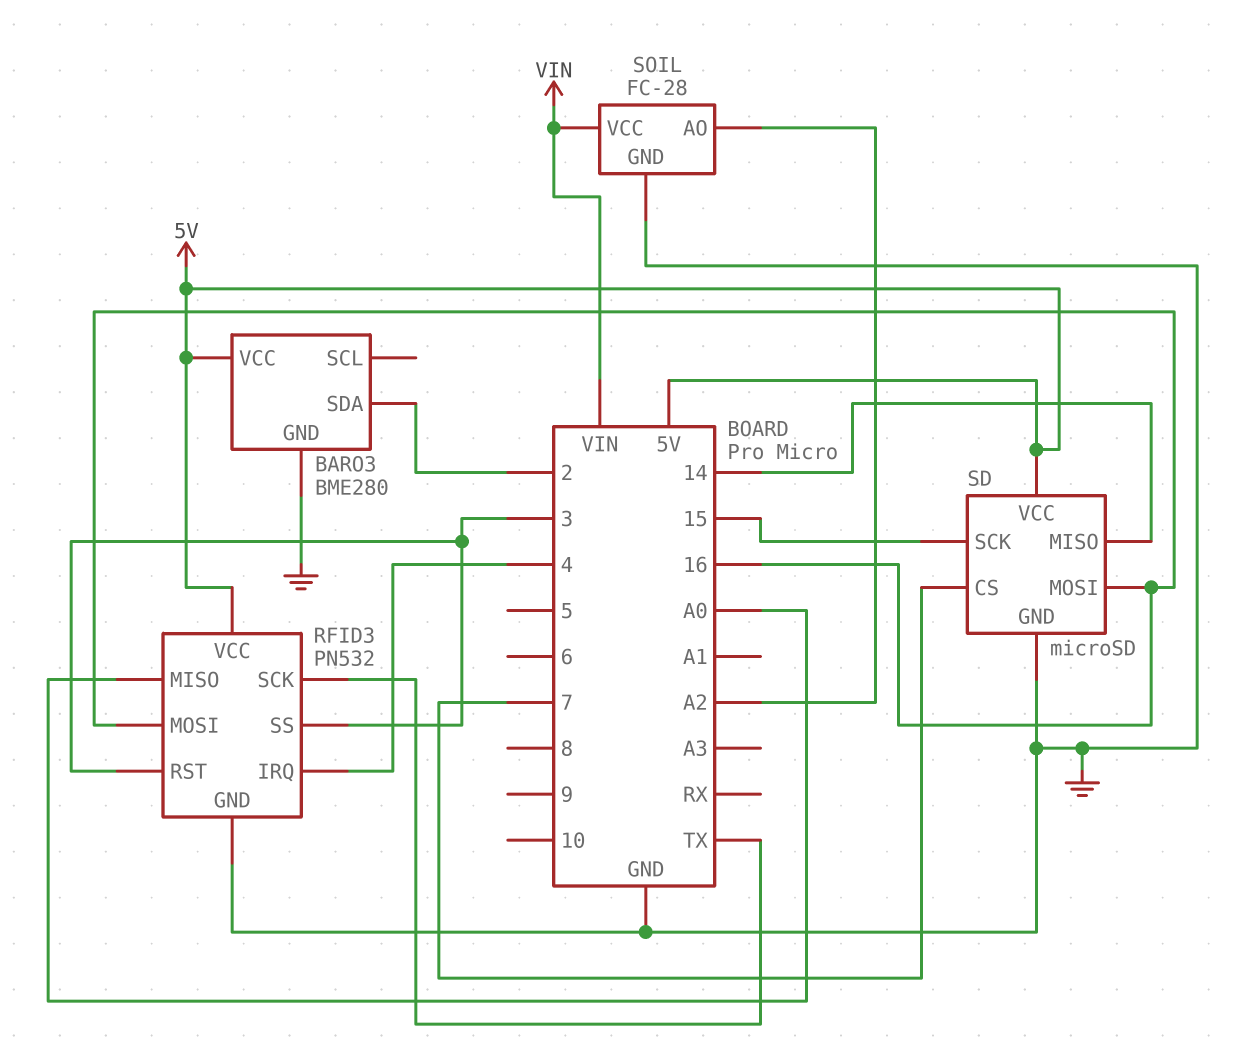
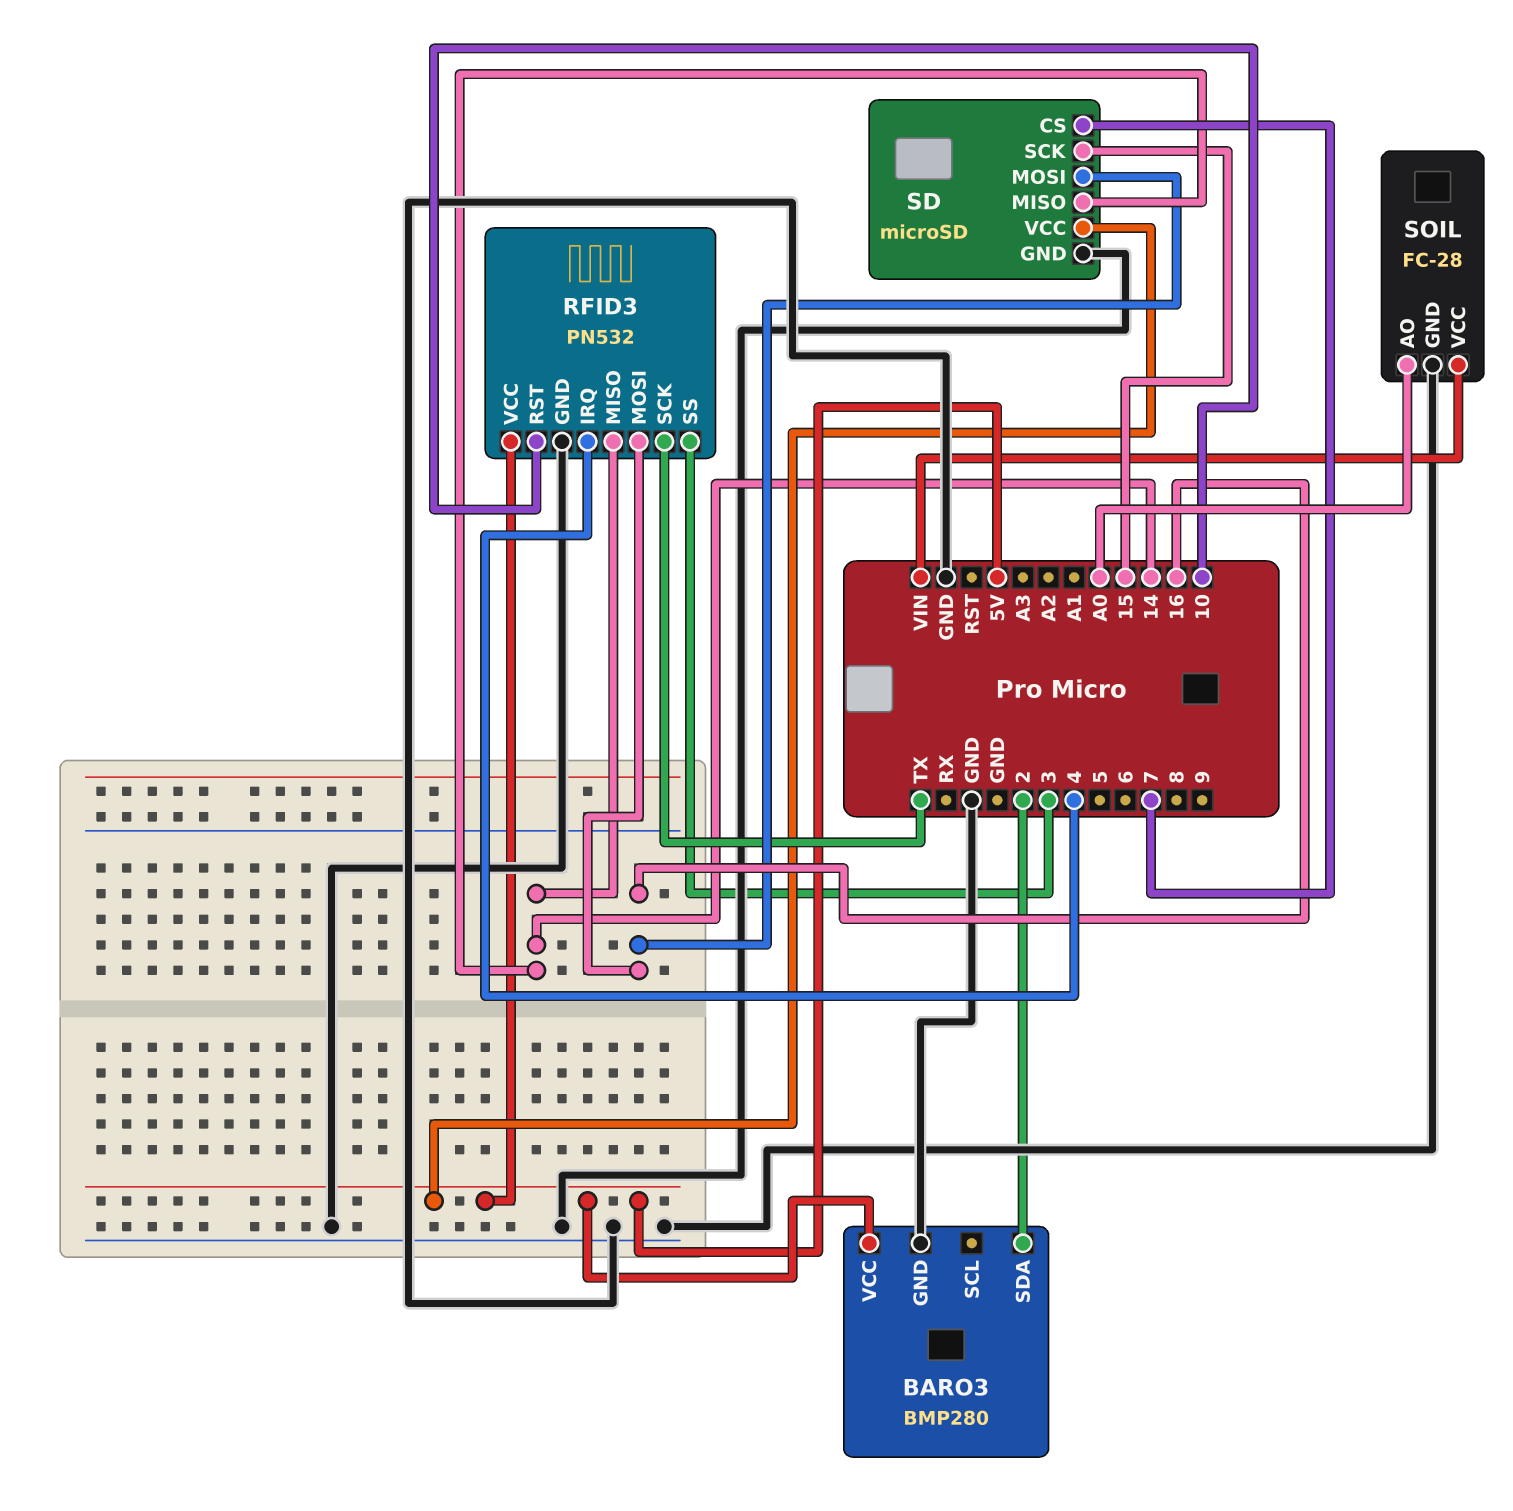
BARO3: BME280 -> BMP280
RFID3 pin MISO: A0 -> 14
RFID3 pin RST: 3 -> 10
SOIL pin AO: A2 -> A0

